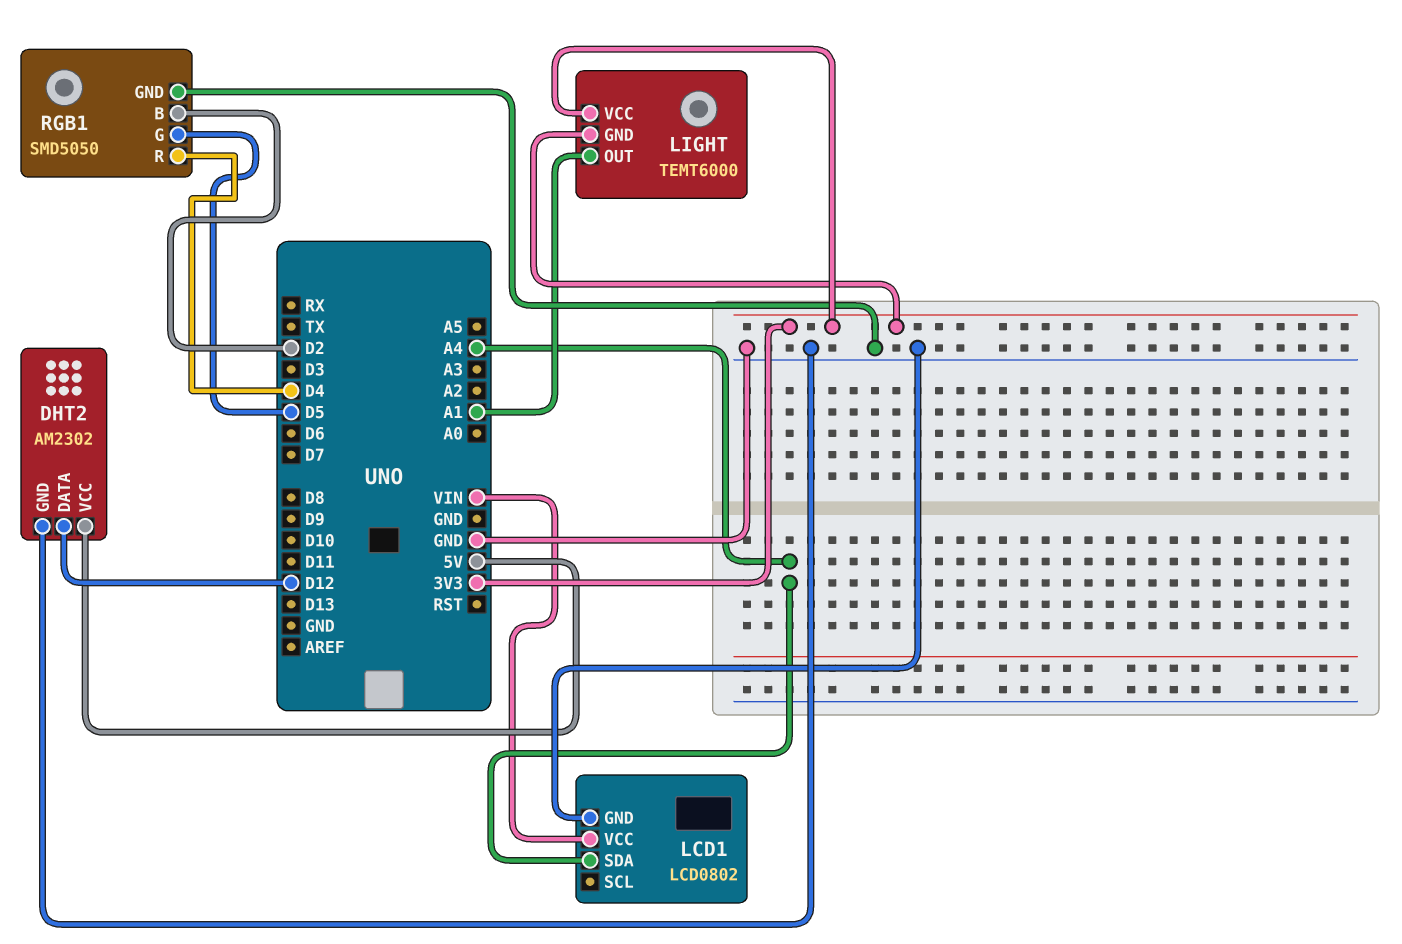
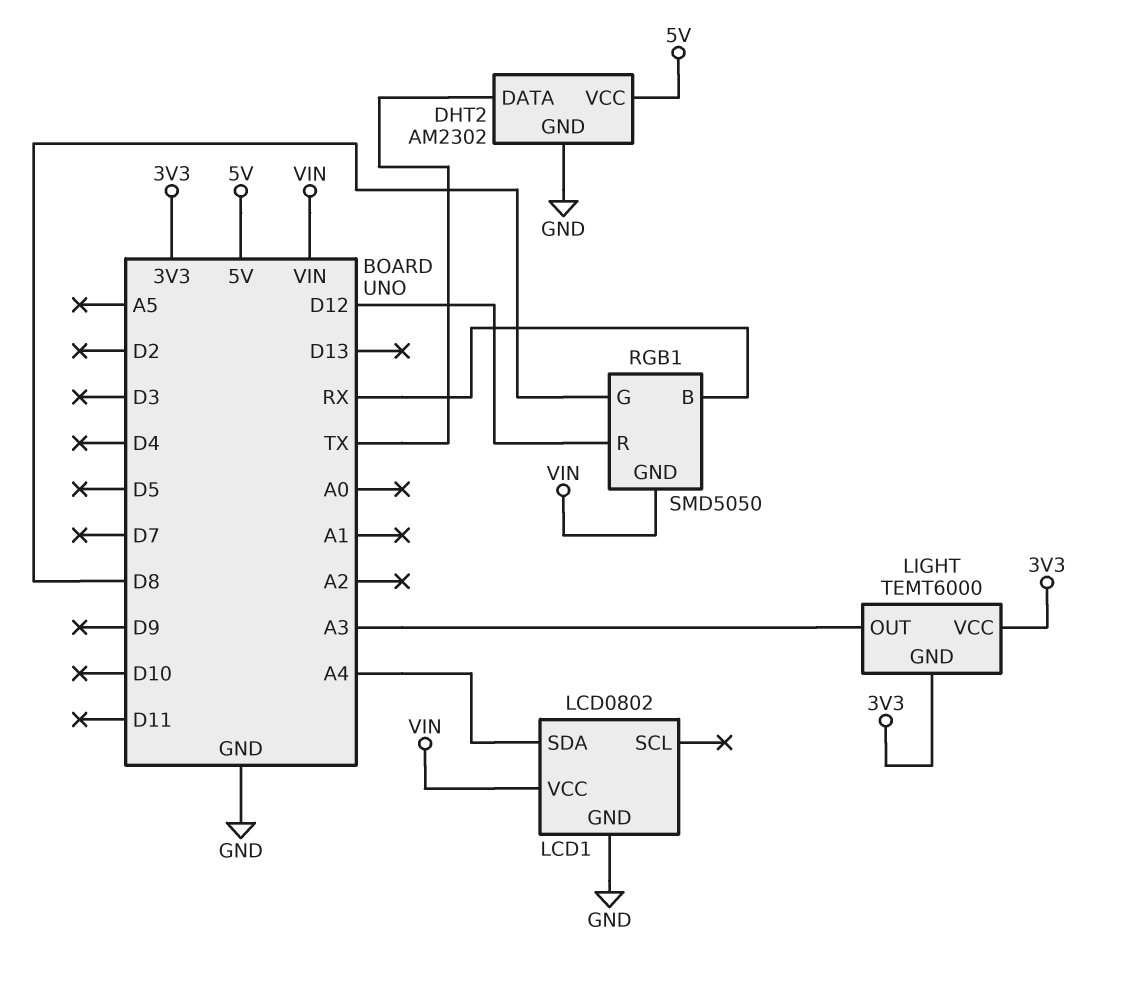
DHT2 pin DATA: D12 -> TX
LIGHT pin OUT: A1 -> A3
RGB1 pin B: D2 -> RX
RGB1 pin G: D5 -> D8
RGB1 pin GND: GND -> VIN
RGB1 pin R: D4 -> D12

